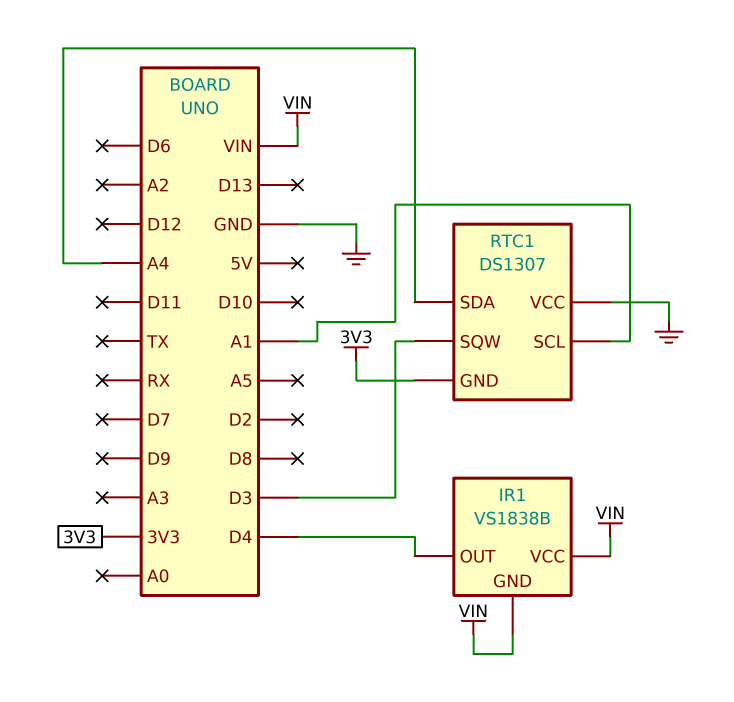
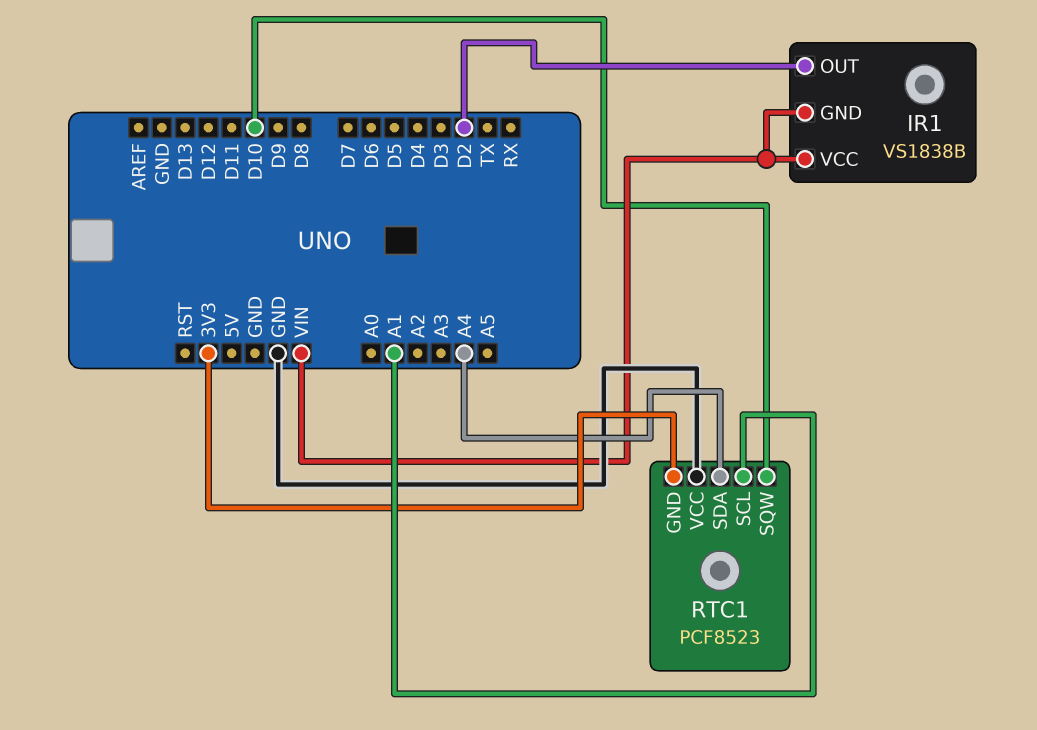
IR1 pin OUT: D4 -> D2
RTC1: DS1307 -> PCF8523
RTC1 pin SQW: D3 -> D10

